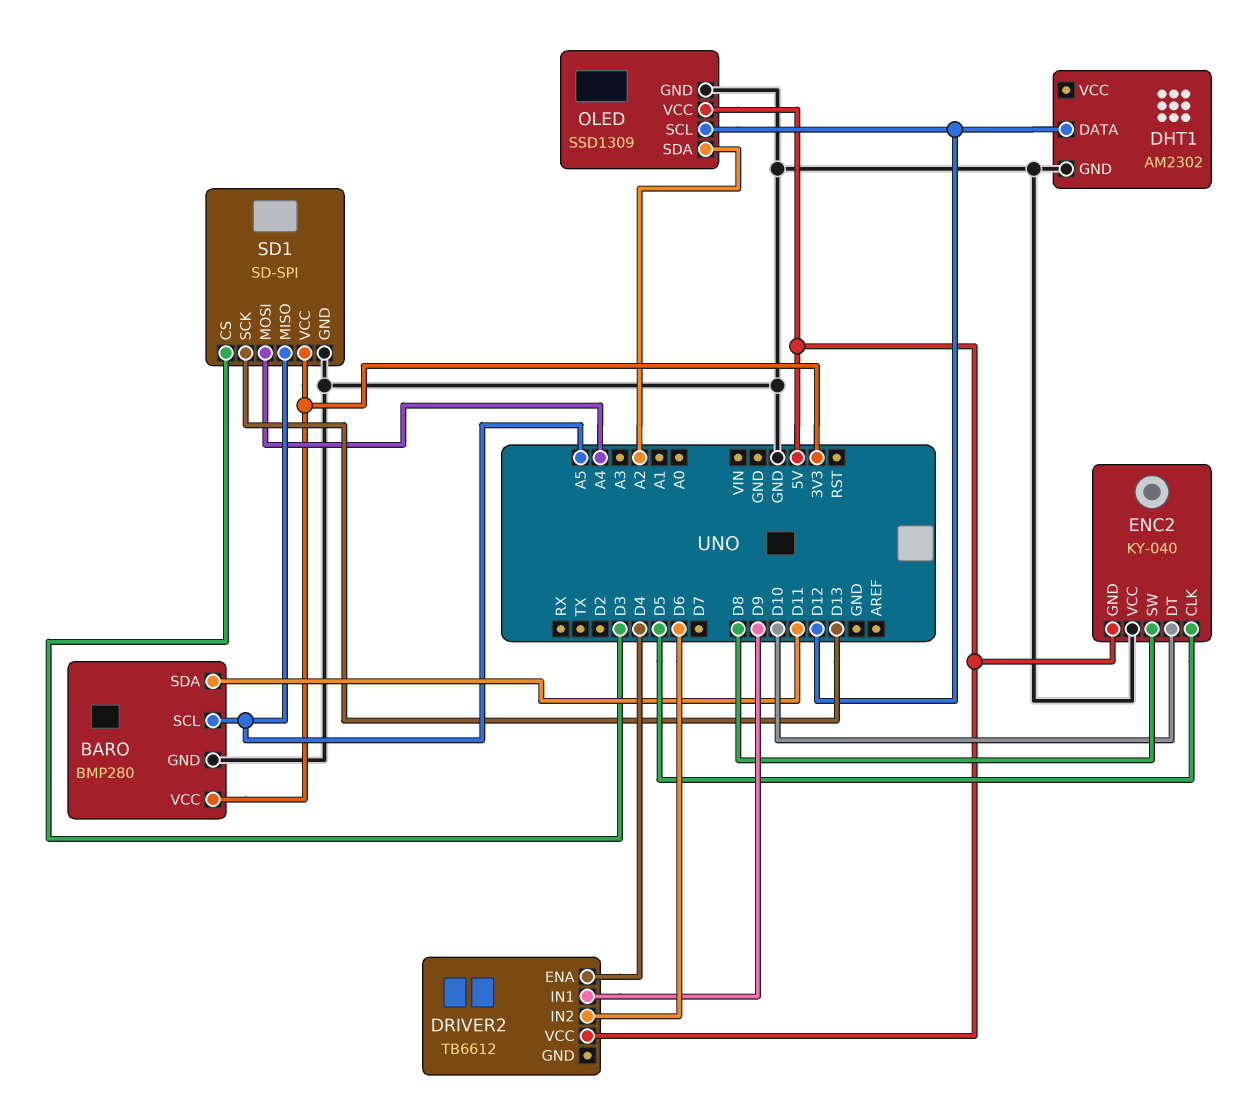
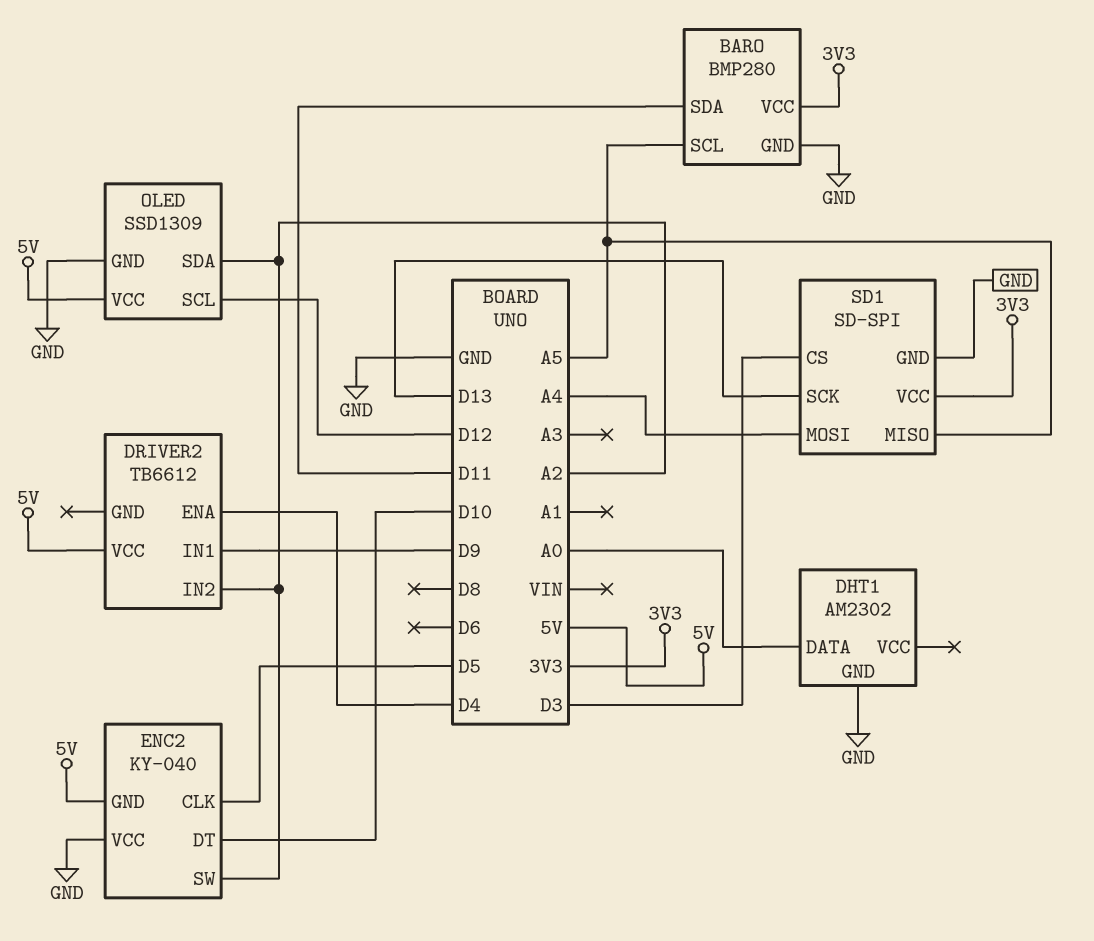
DHT1 pin DATA: D12 -> A0
DRIVER2 pin IN2: D6 -> A2
ENC2 pin SW: D8 -> A2

